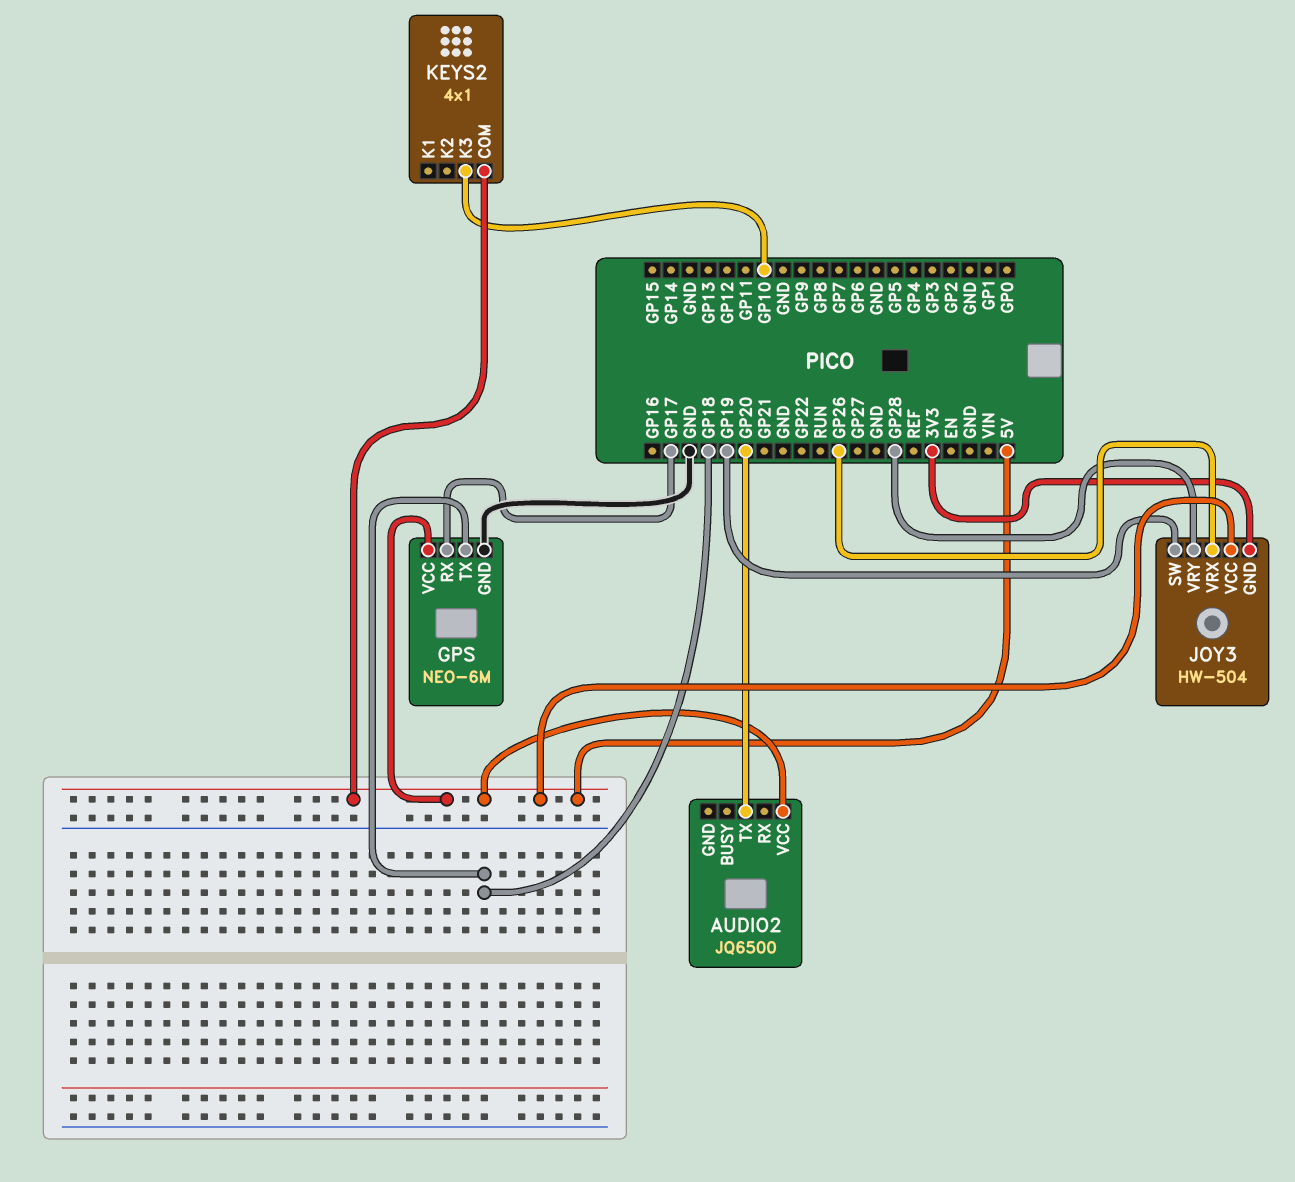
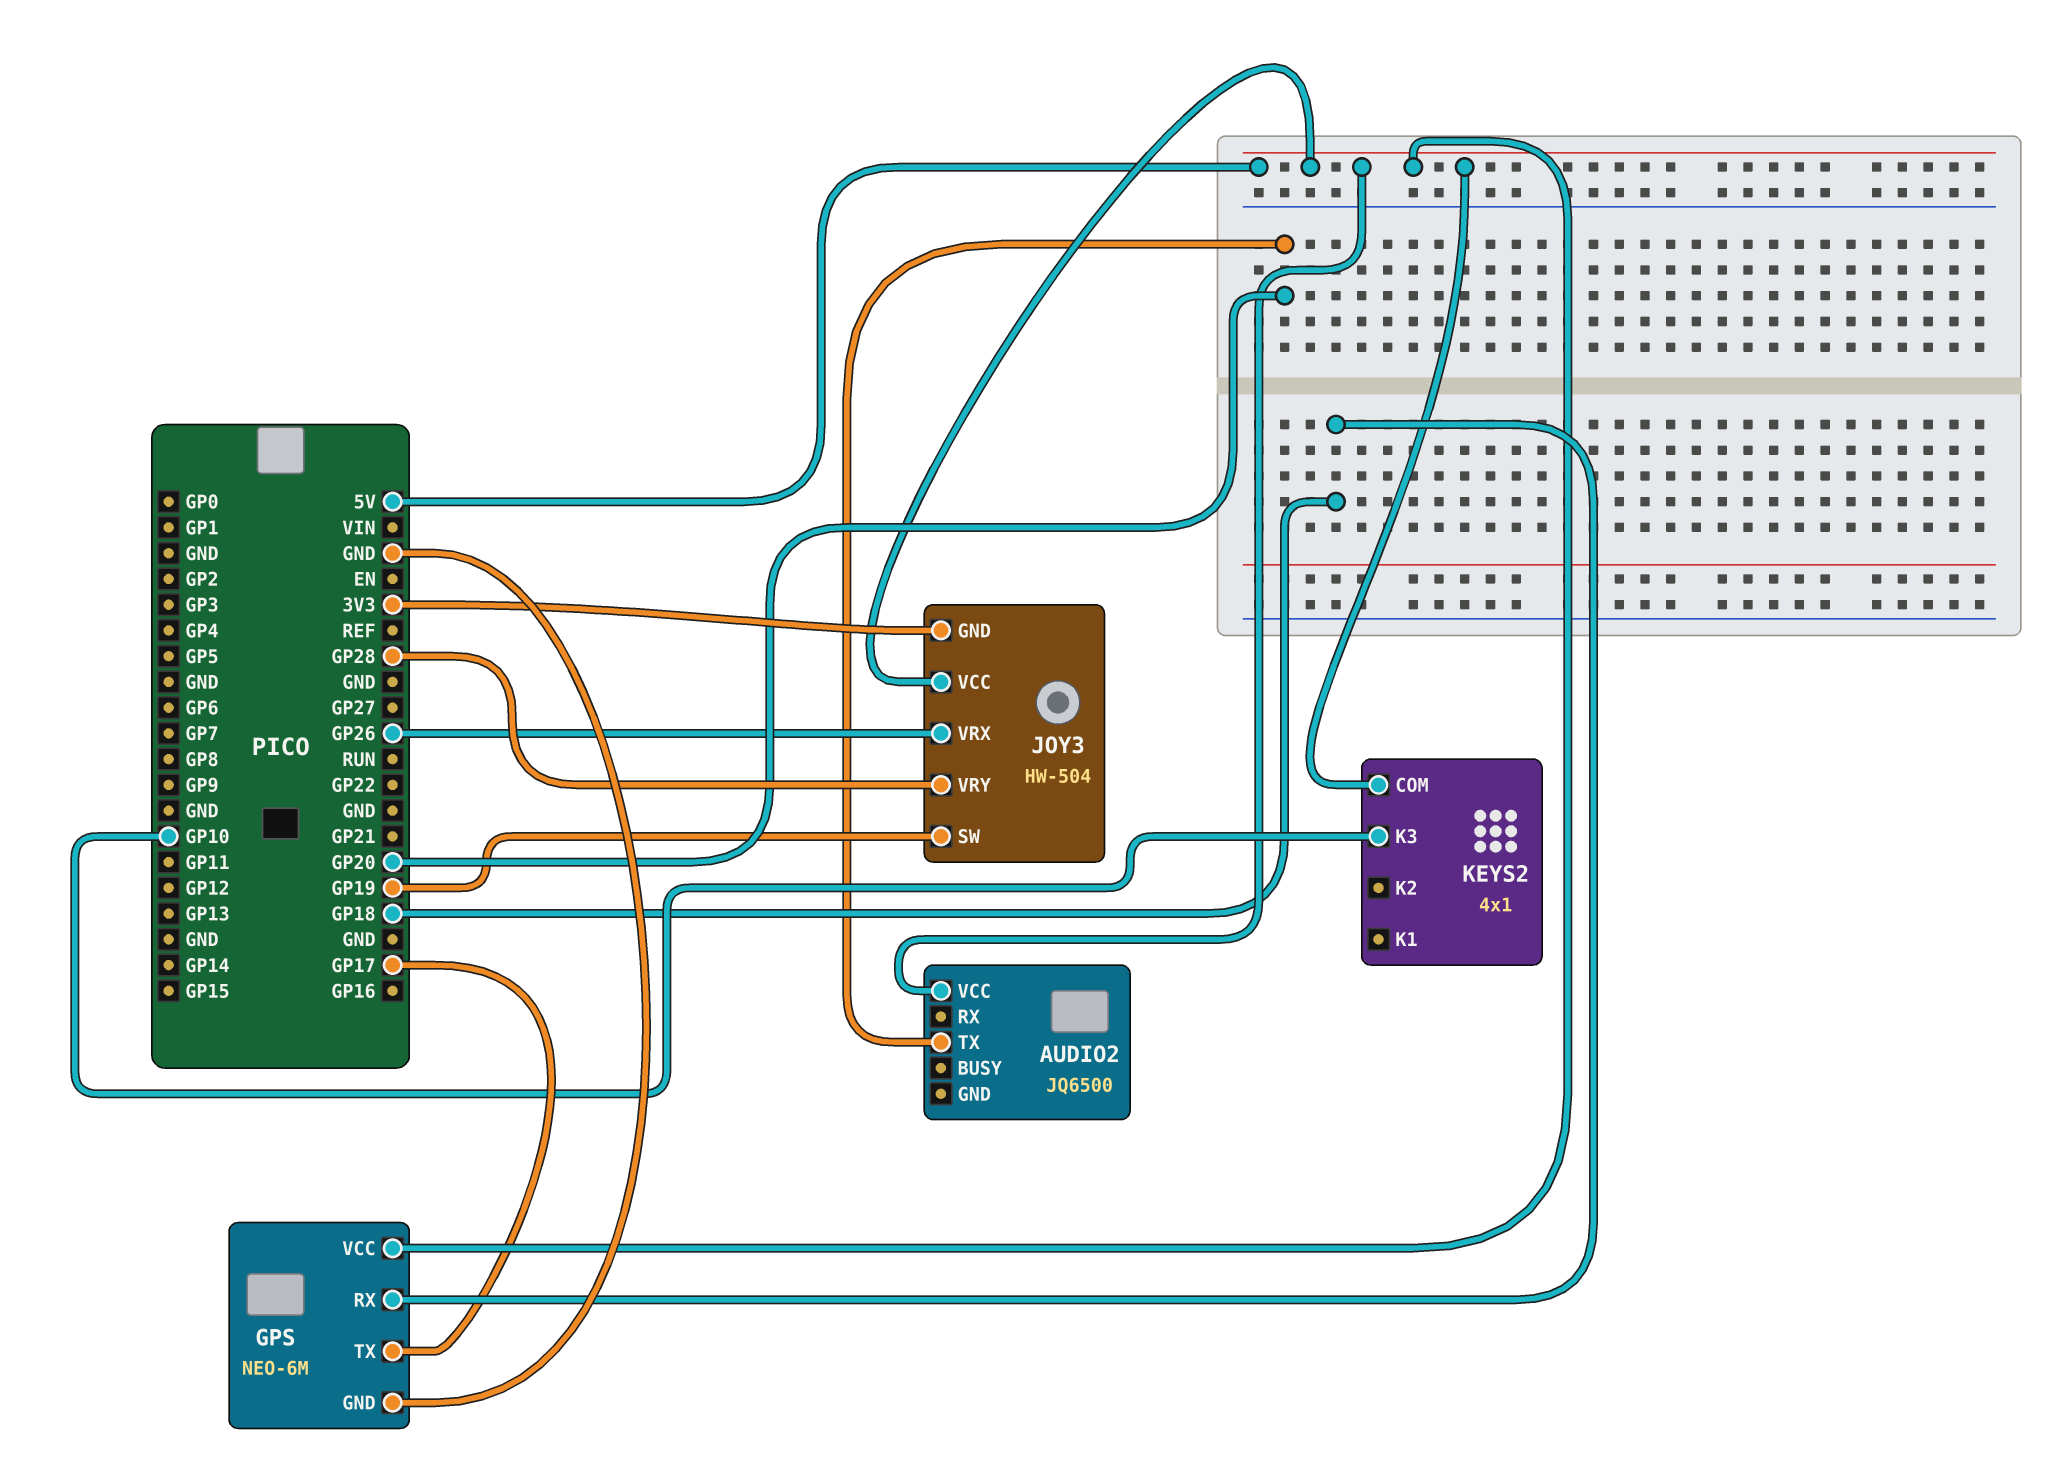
GPS pin RX: GP17 -> GP18
GPS pin TX: GP18 -> GP17

